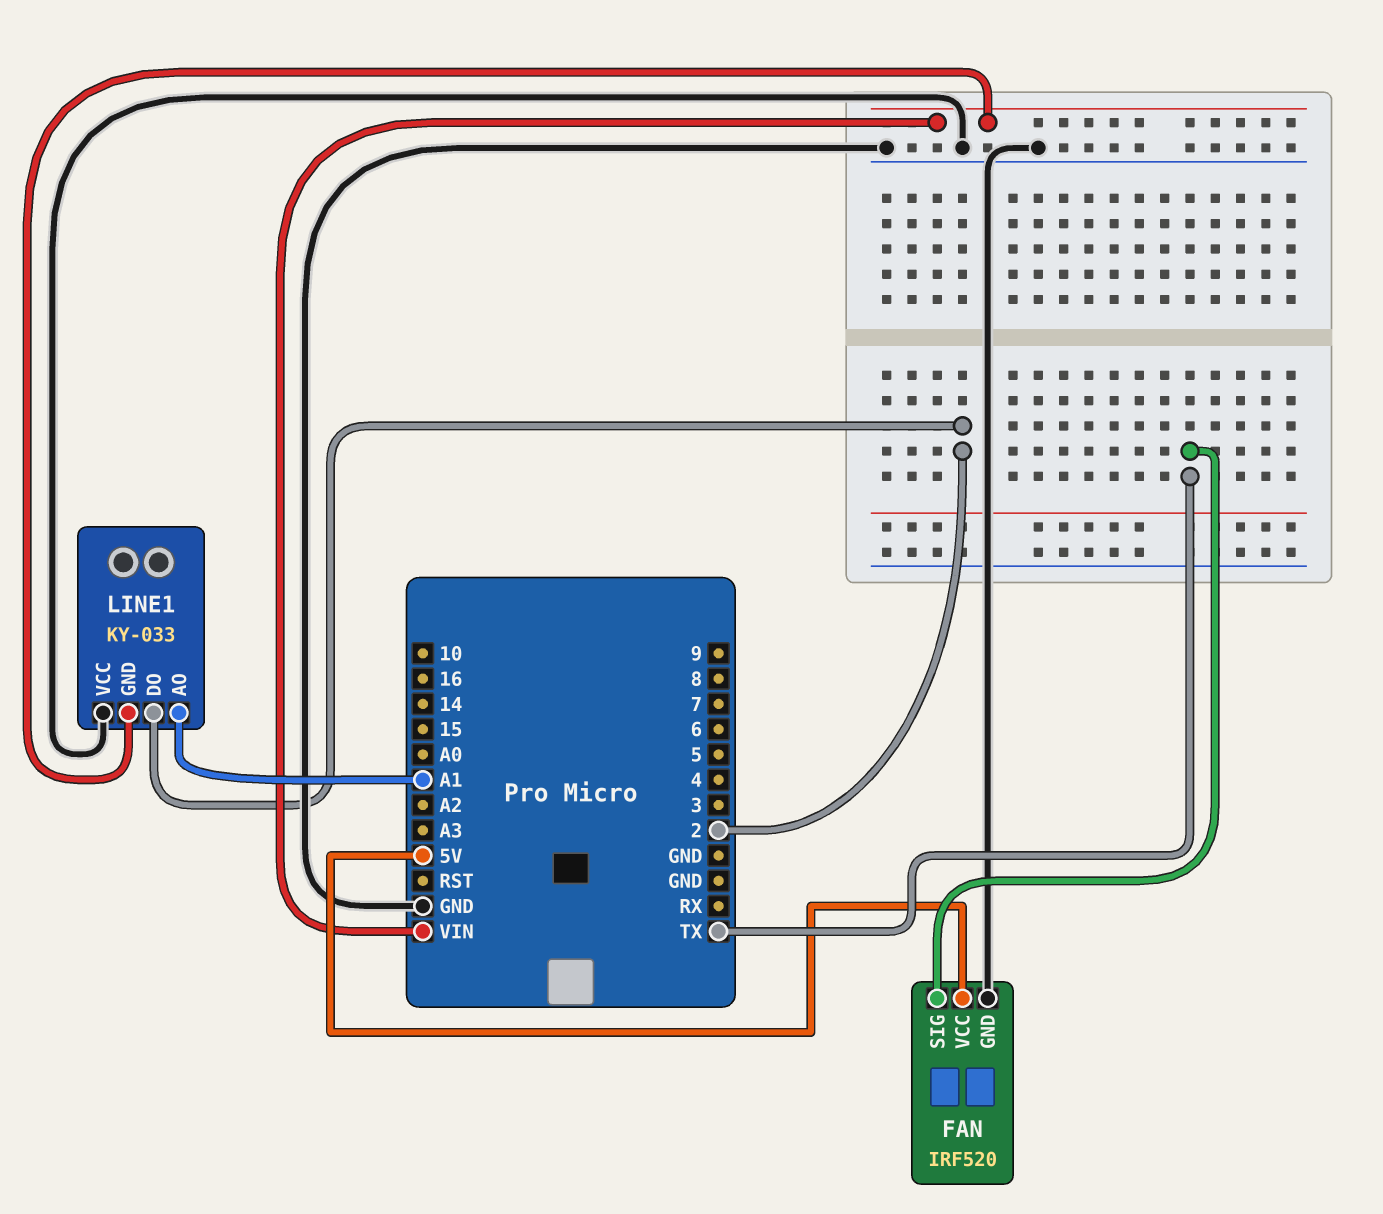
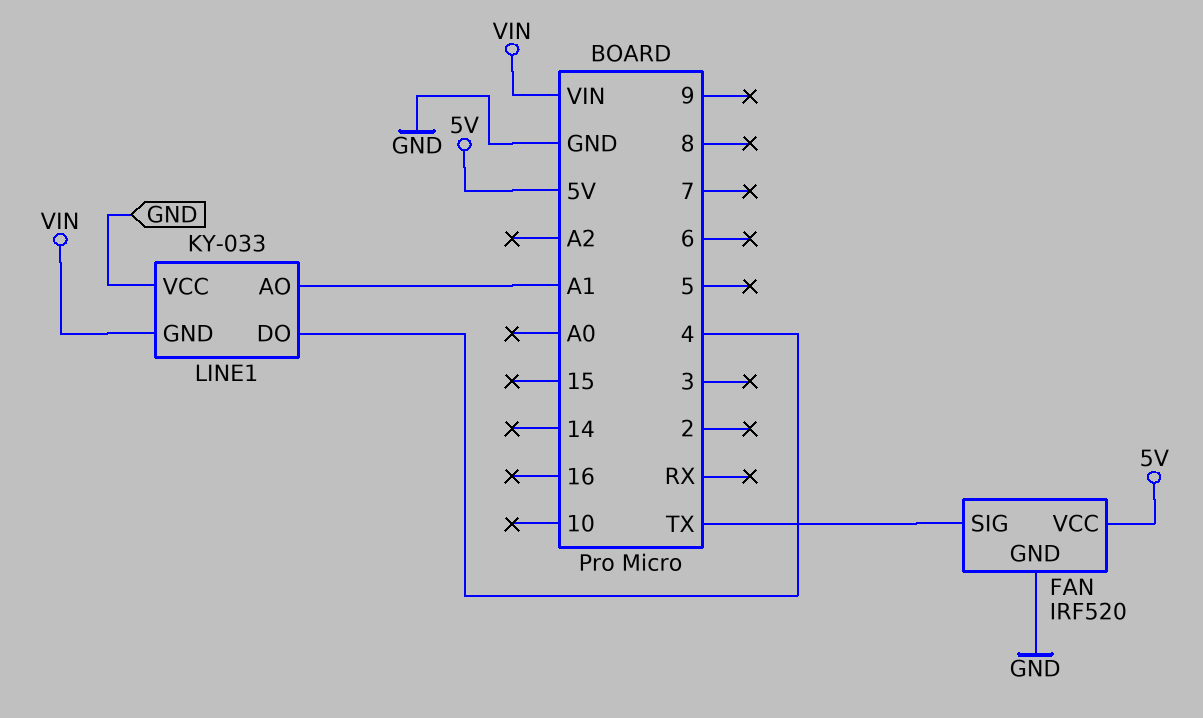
LINE1 pin DO: 2 -> 4

